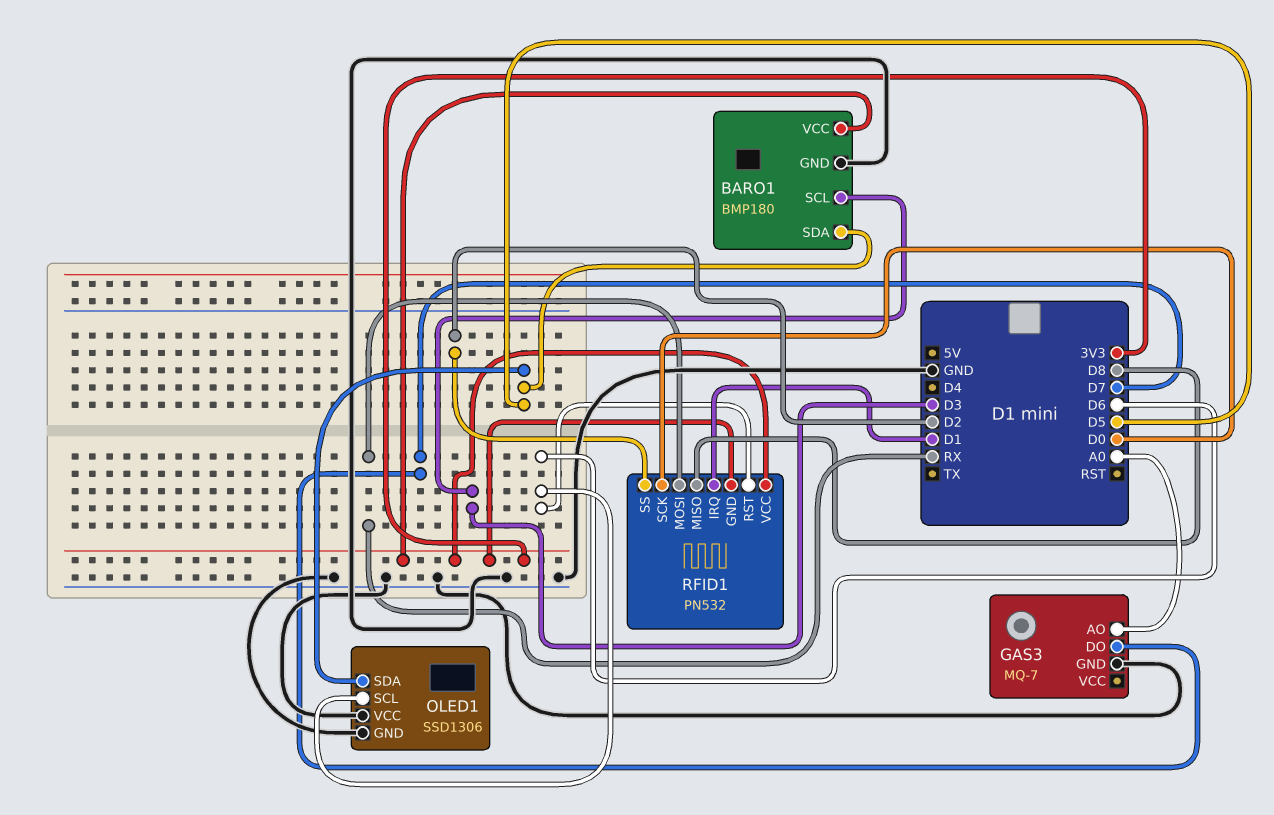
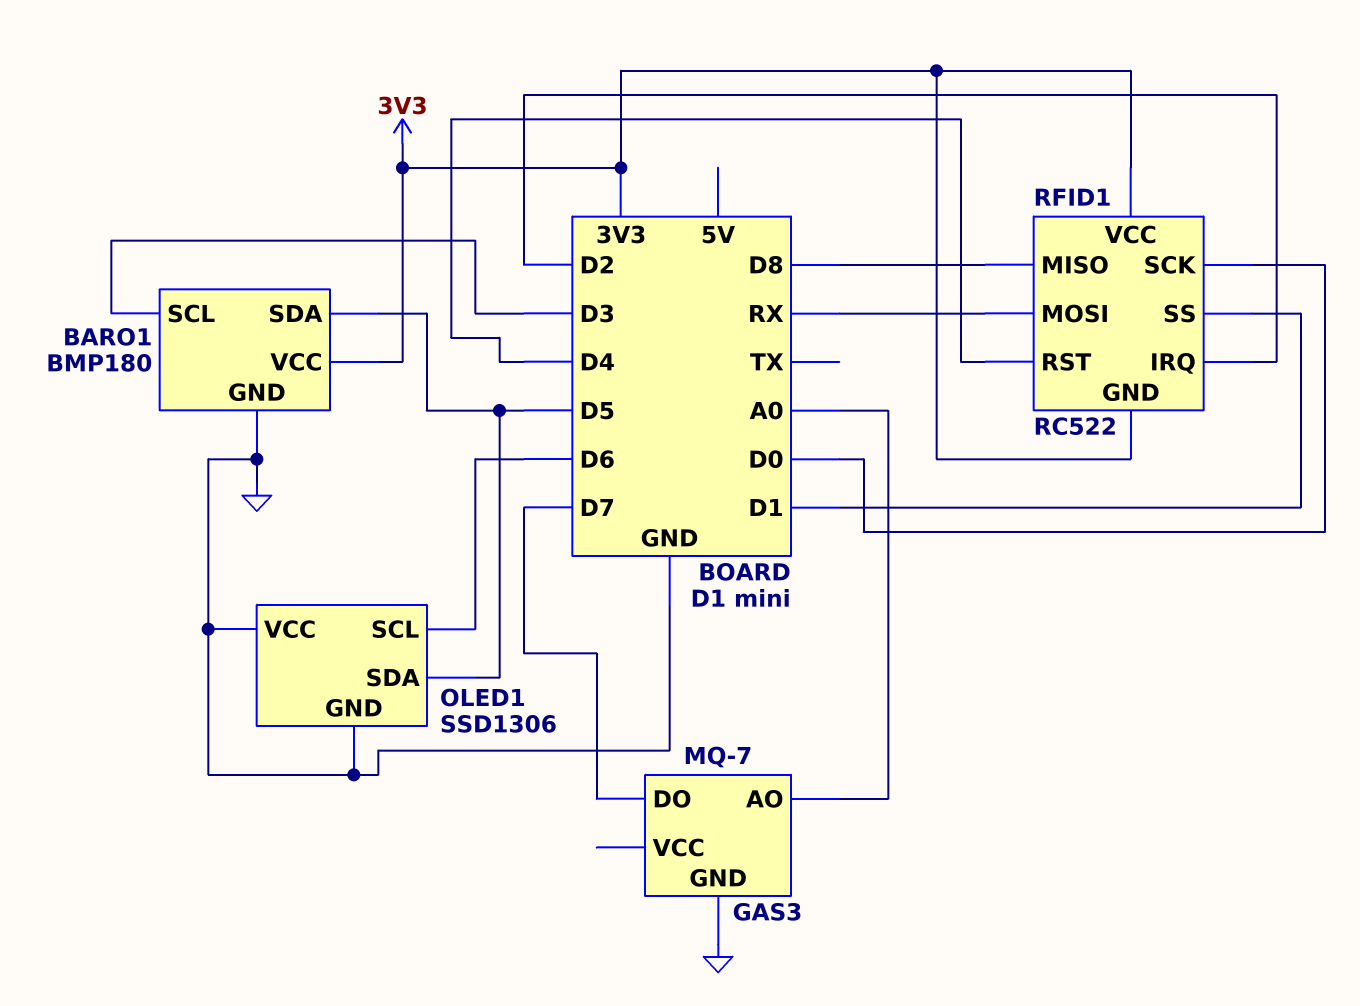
RFID1: PN532 -> RC522
RFID1 pin IRQ: D1 -> D2
RFID1 pin RST: D6 -> D4
RFID1 pin SS: D2 -> D1

